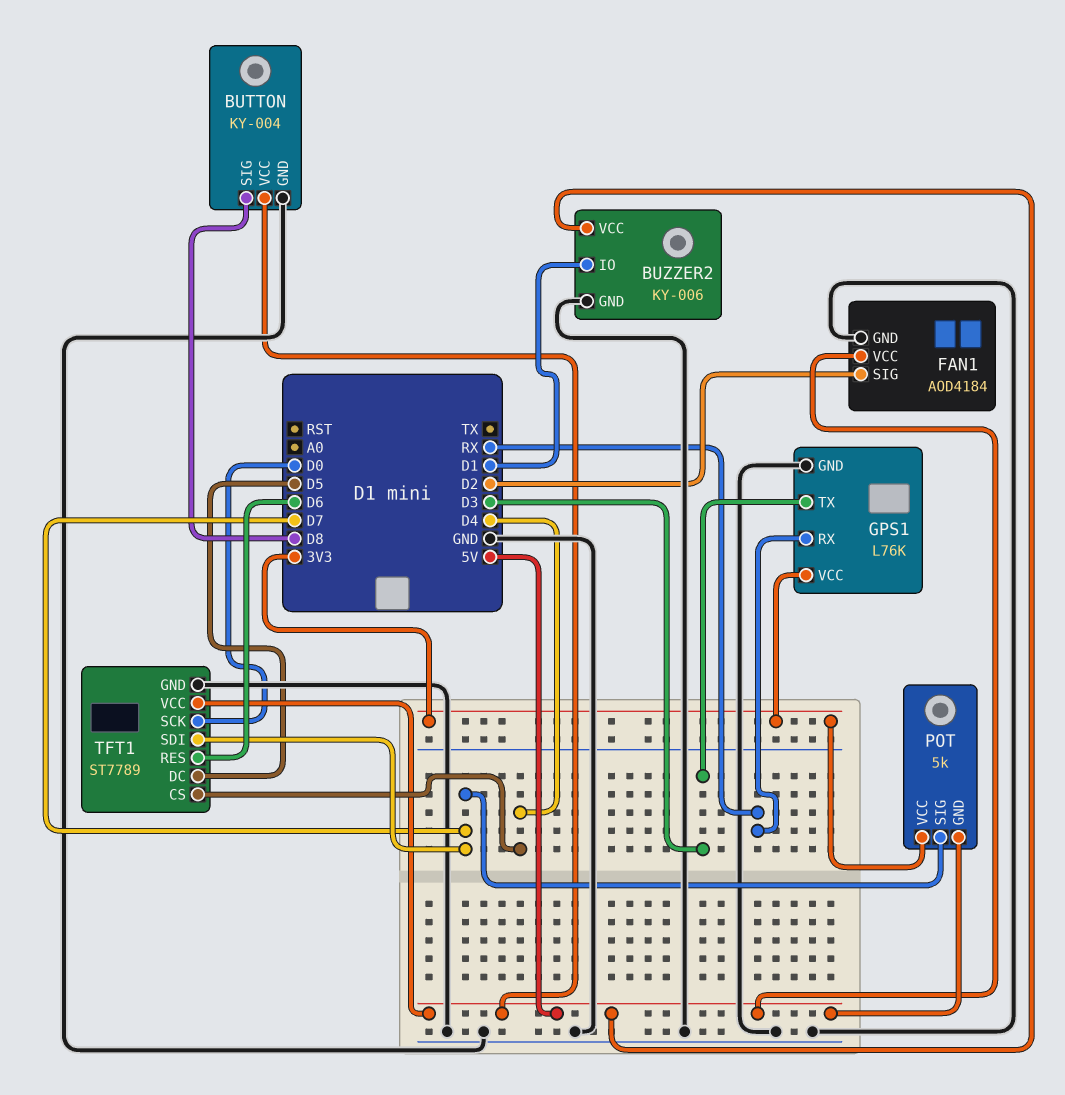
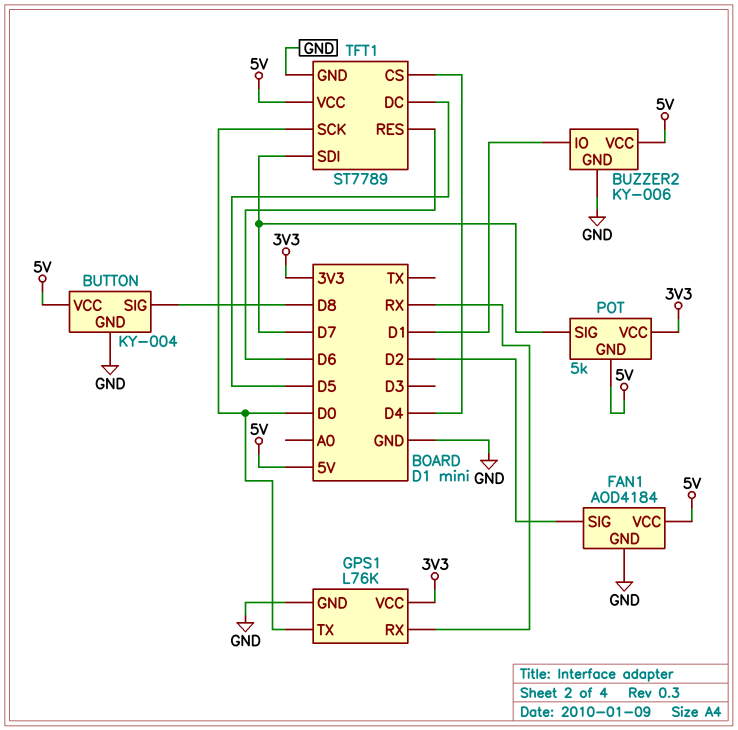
GPS1 pin TX: D3 -> D0

